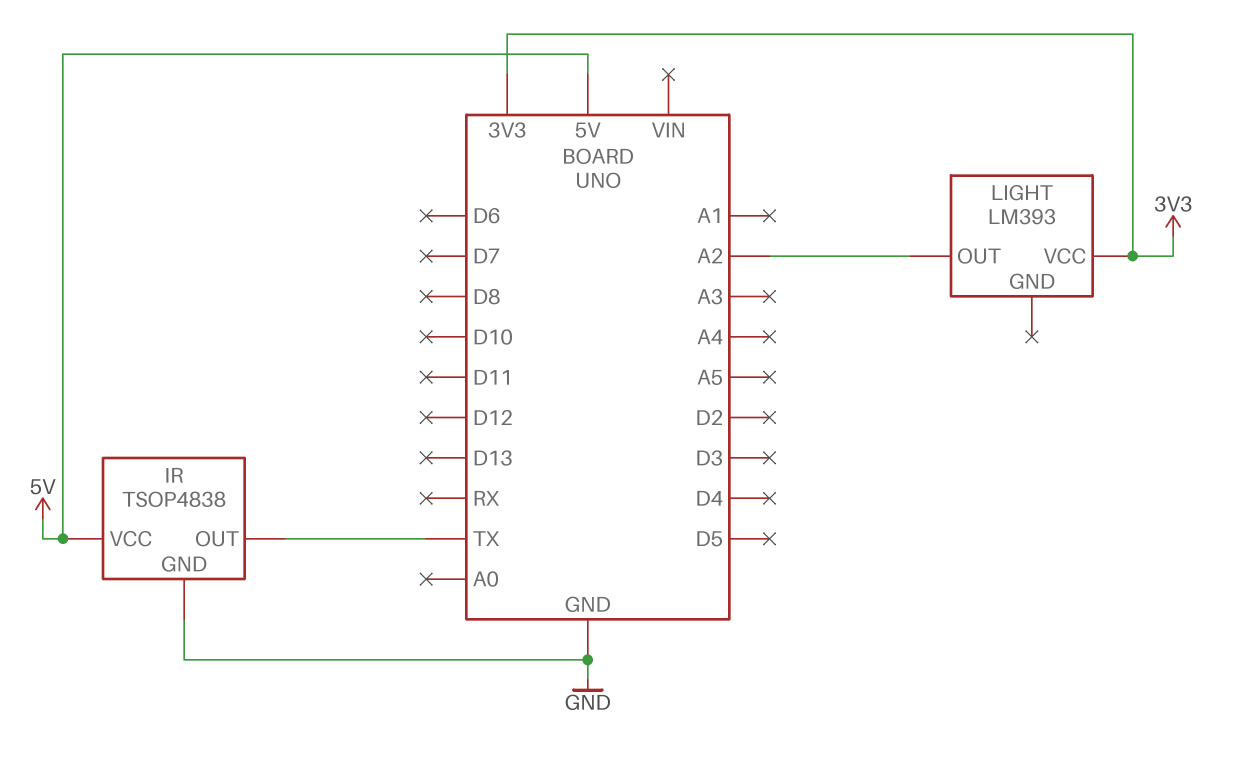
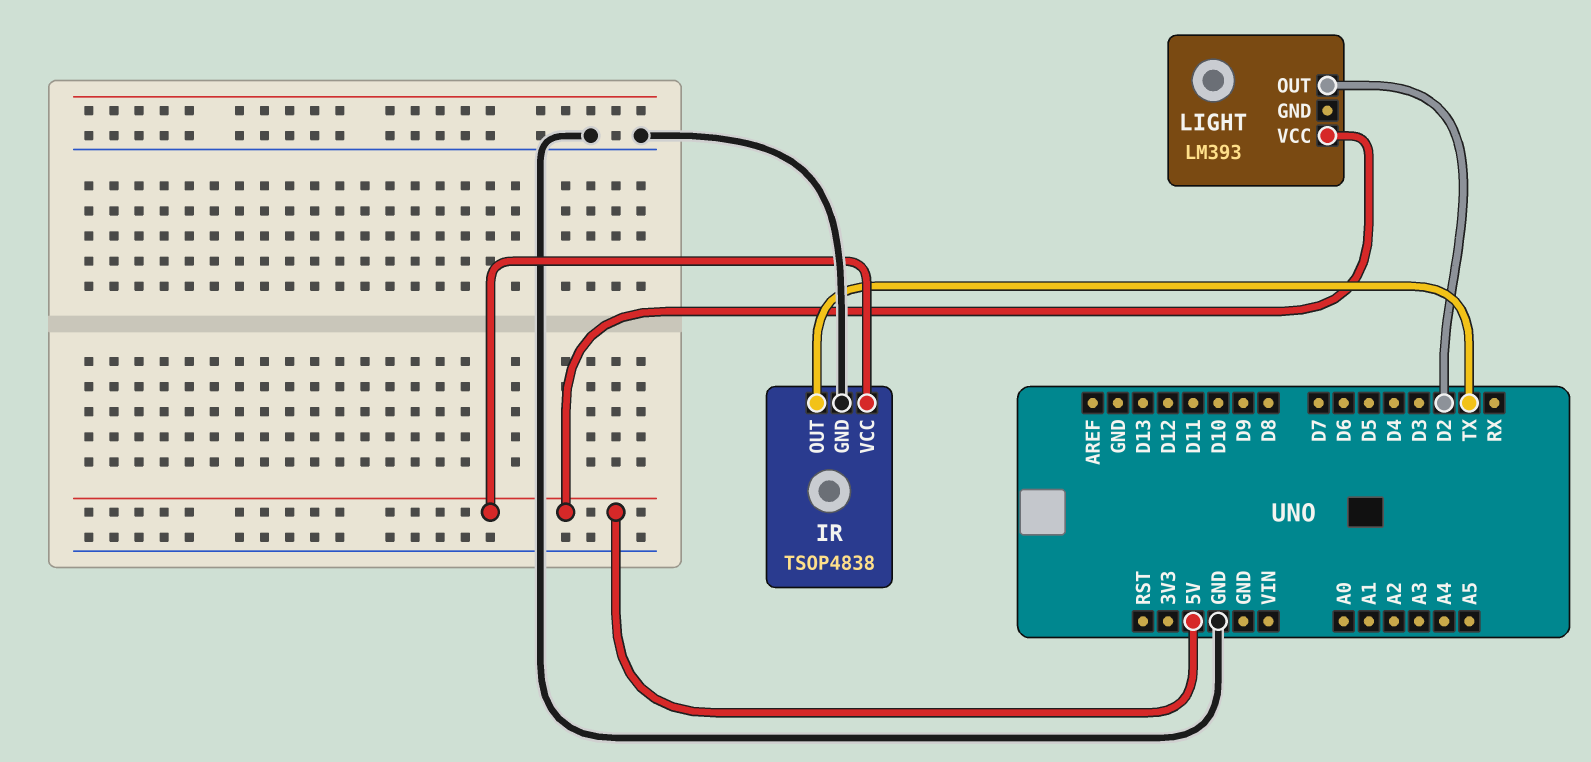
LIGHT pin OUT: A2 -> D2
LIGHT pin VCC: 3V3 -> 5V

